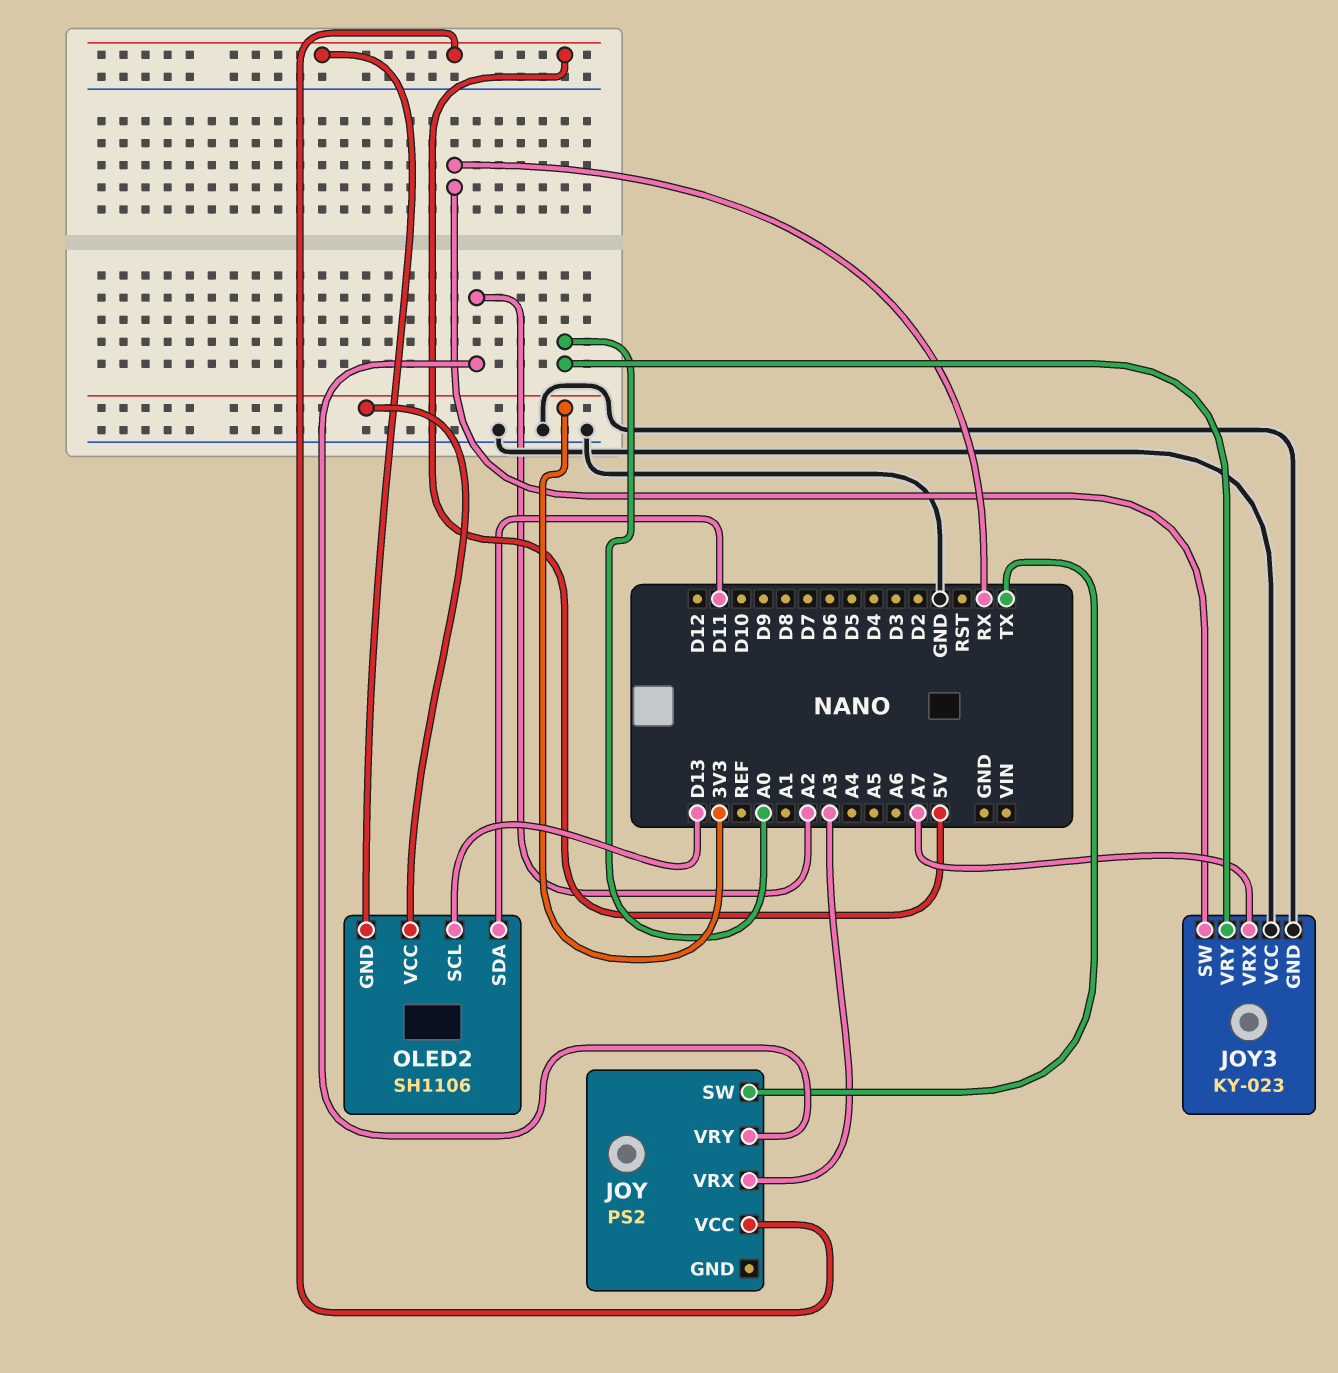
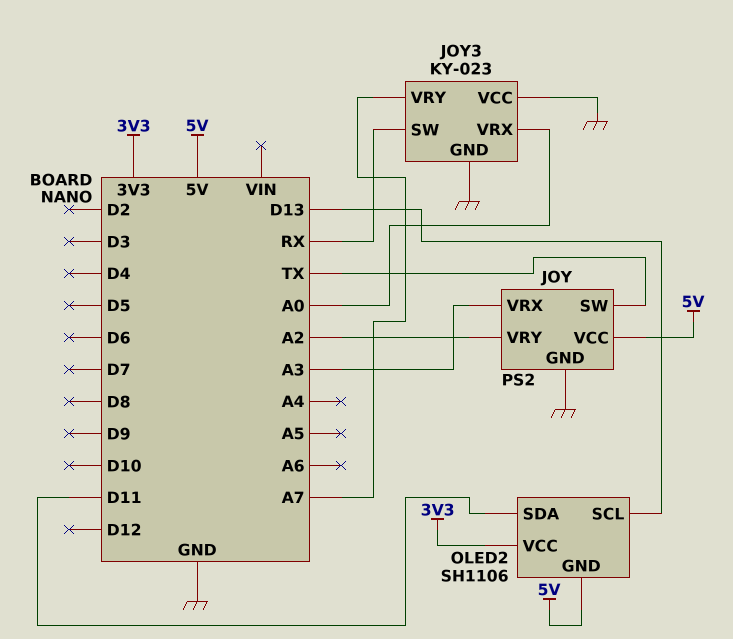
JOY pin GND: none -> GND
JOY3 pin VRX: A7 -> A0
JOY3 pin VRY: A0 -> A7

